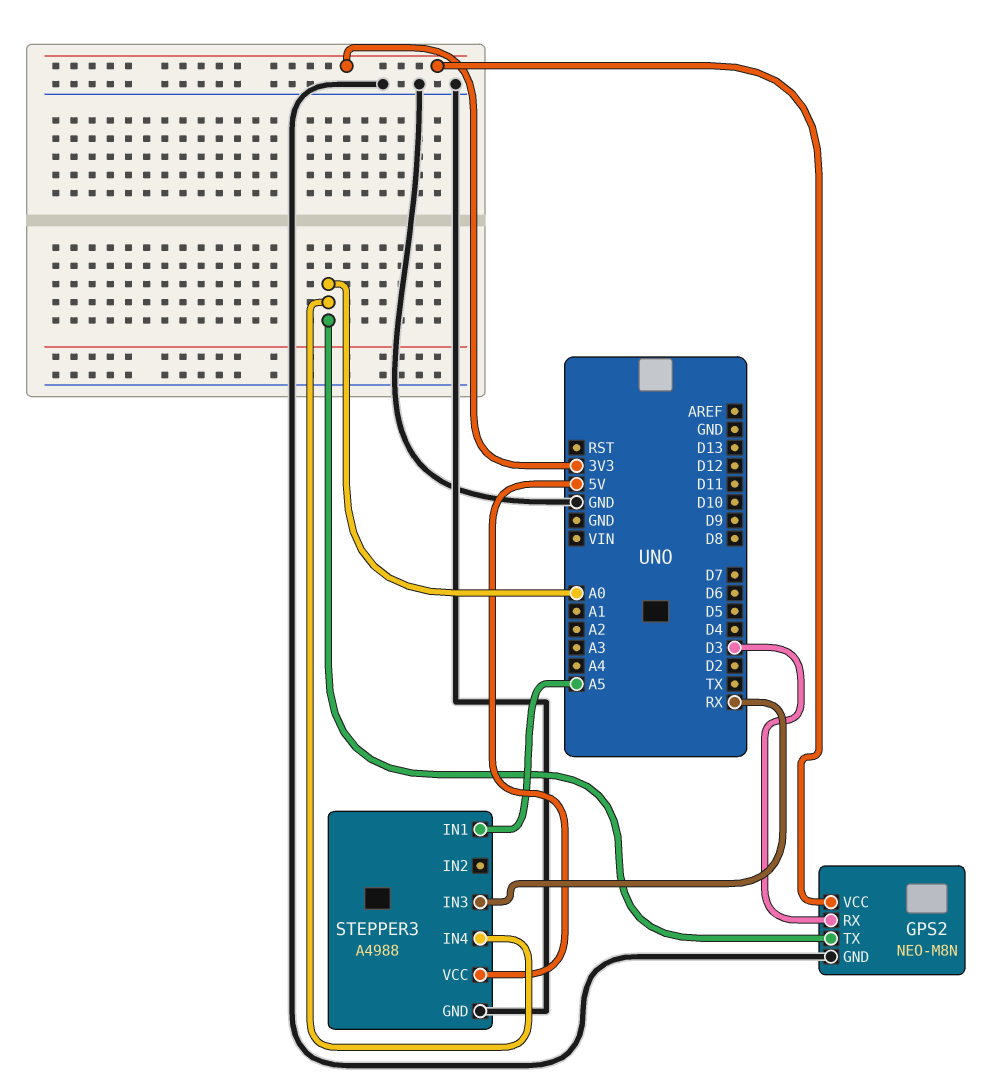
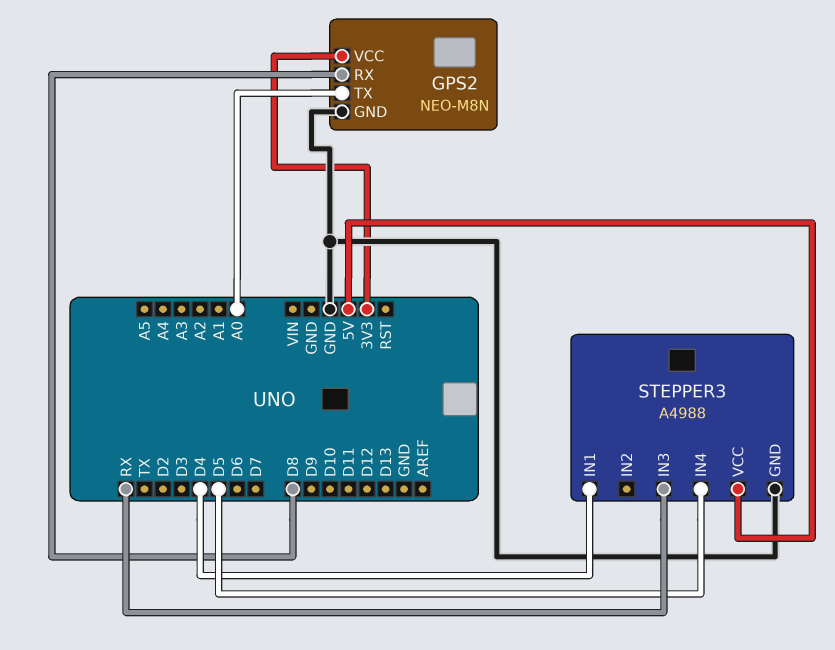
GPS2 pin RX: D3 -> D8
STEPPER3 pin IN1: A5 -> D4
STEPPER3 pin IN4: A0 -> D5

